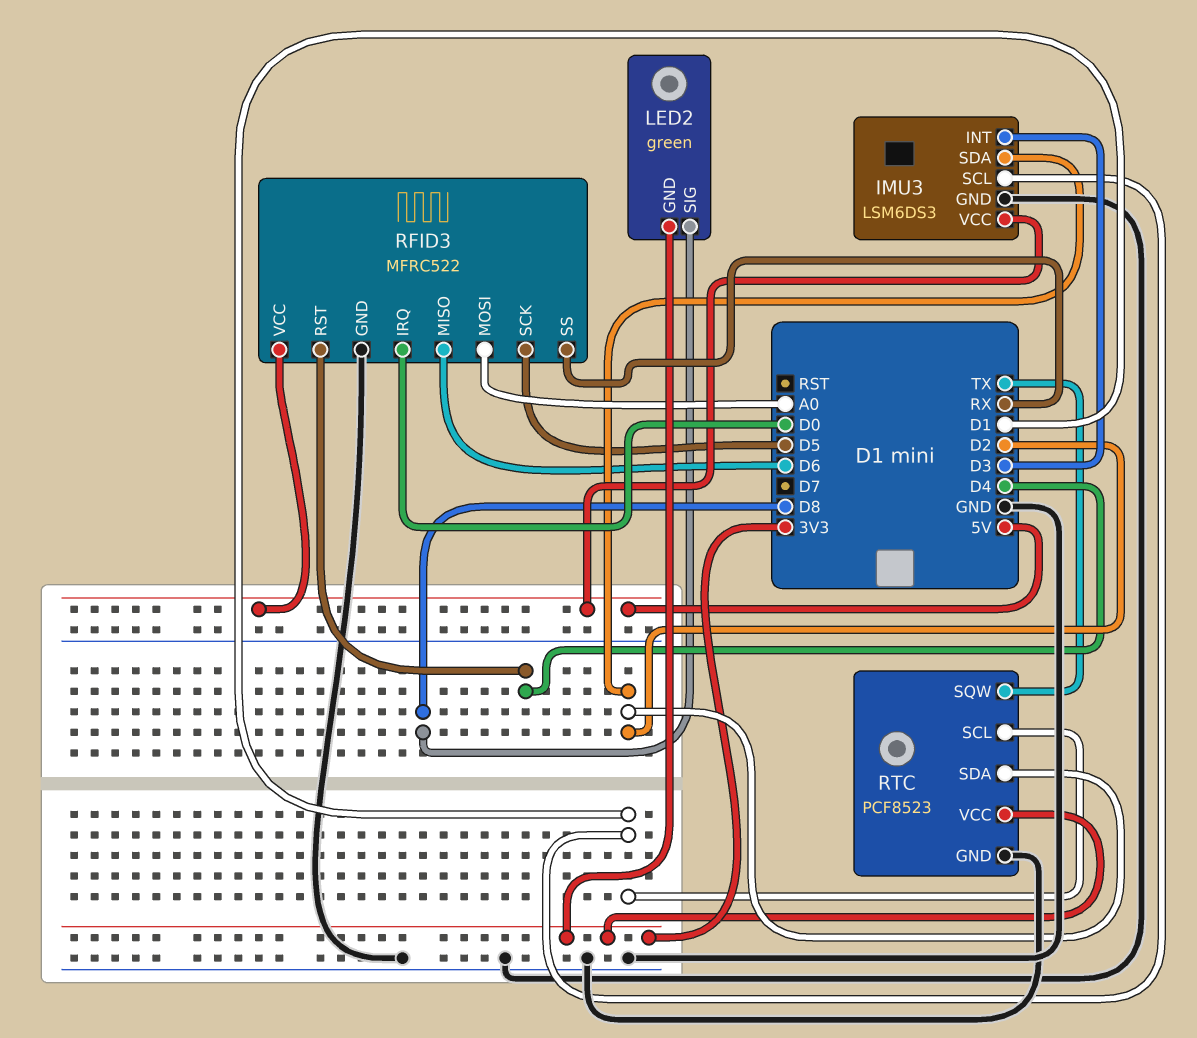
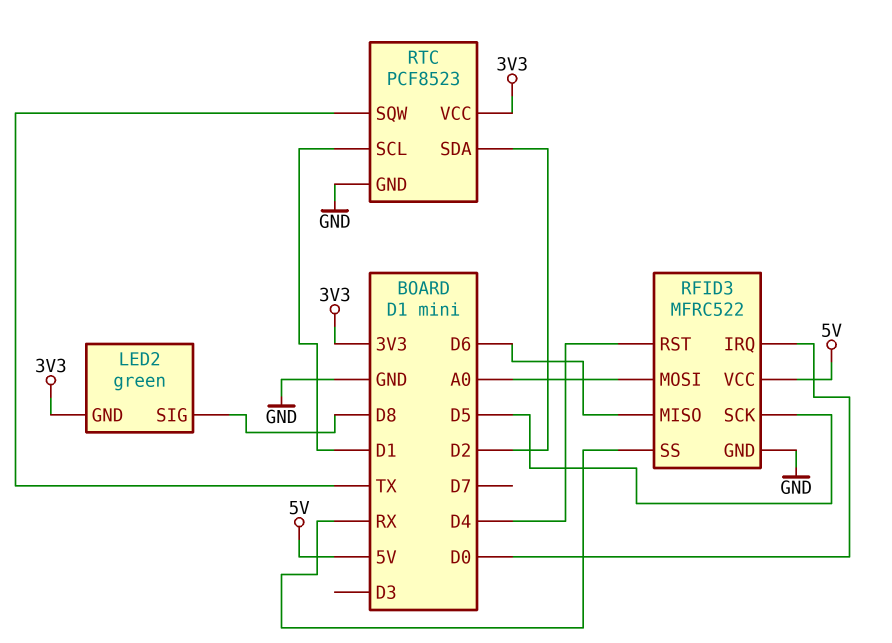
IMU3: LSM6DS3 -> none
IMU3 pin GND: GND -> none
IMU3 pin INT: D3 -> none
IMU3 pin SCL: D1 -> none
IMU3 pin SDA: D2 -> none
IMU3 pin VCC: 5V -> none

